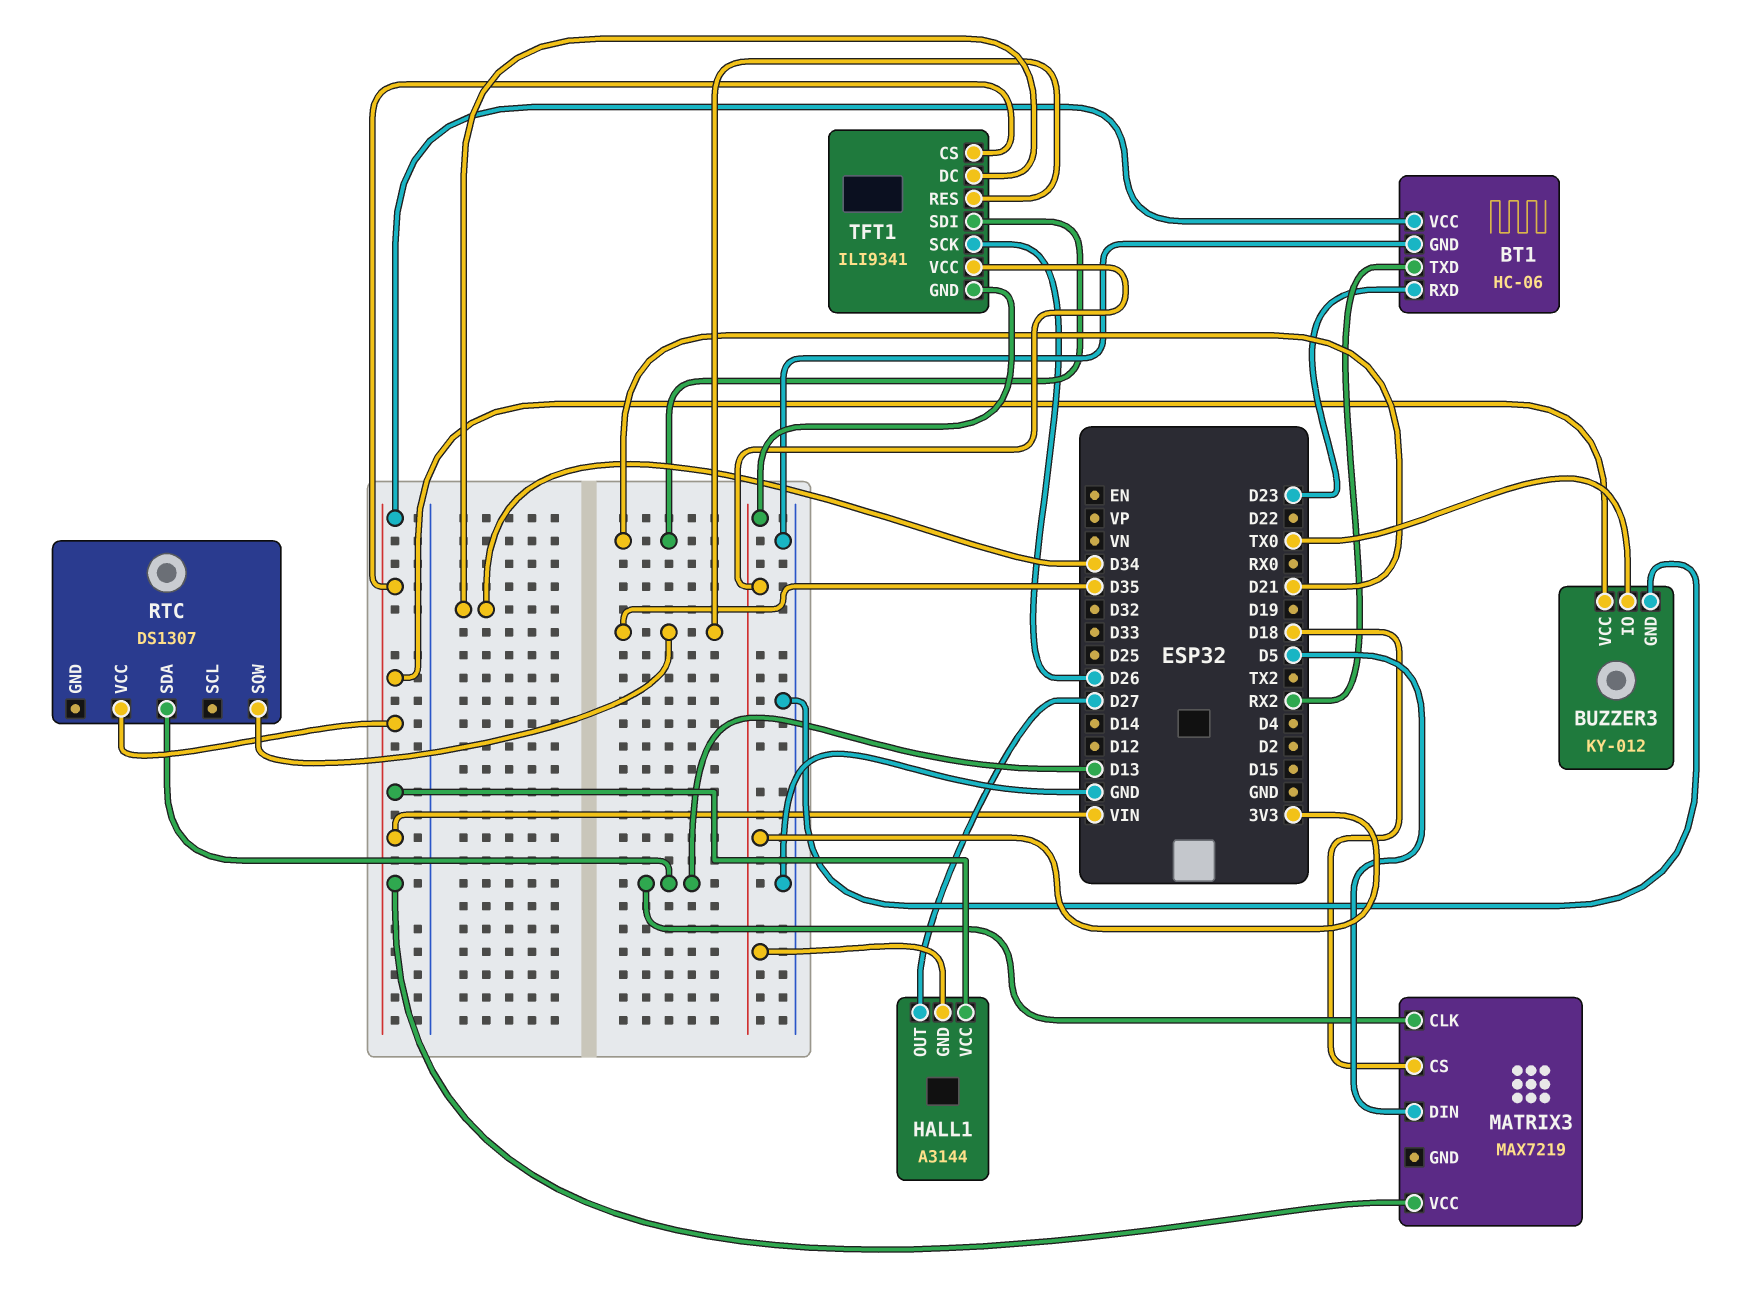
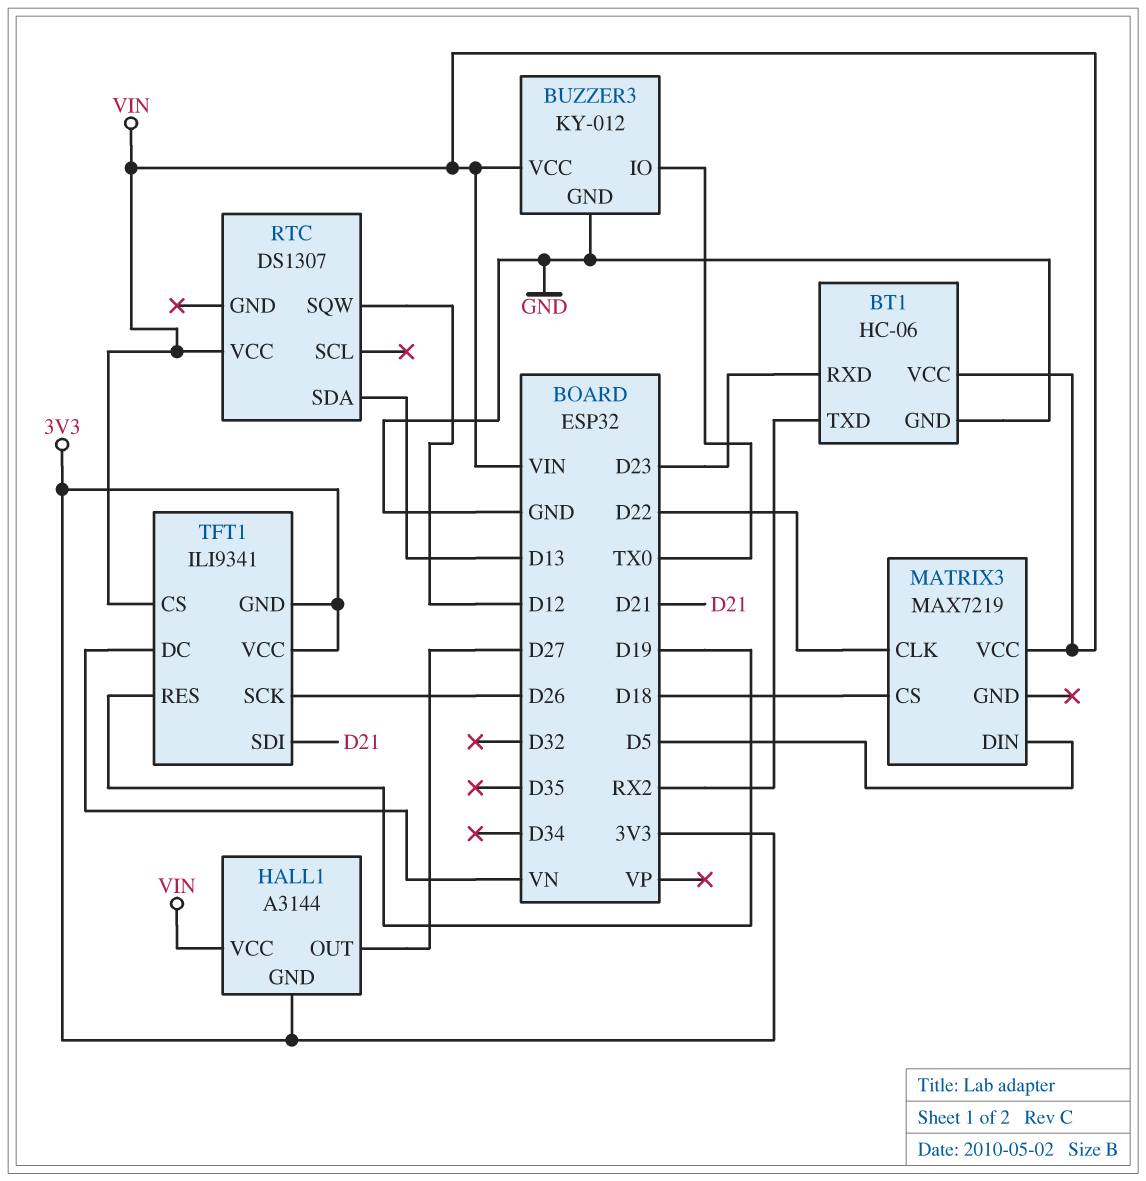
MATRIX3 pin CLK: D13 -> D22
RTC pin SQW: D35 -> D12
TFT1 pin DC: D34 -> VN
TFT1 pin RES: D35 -> D19

